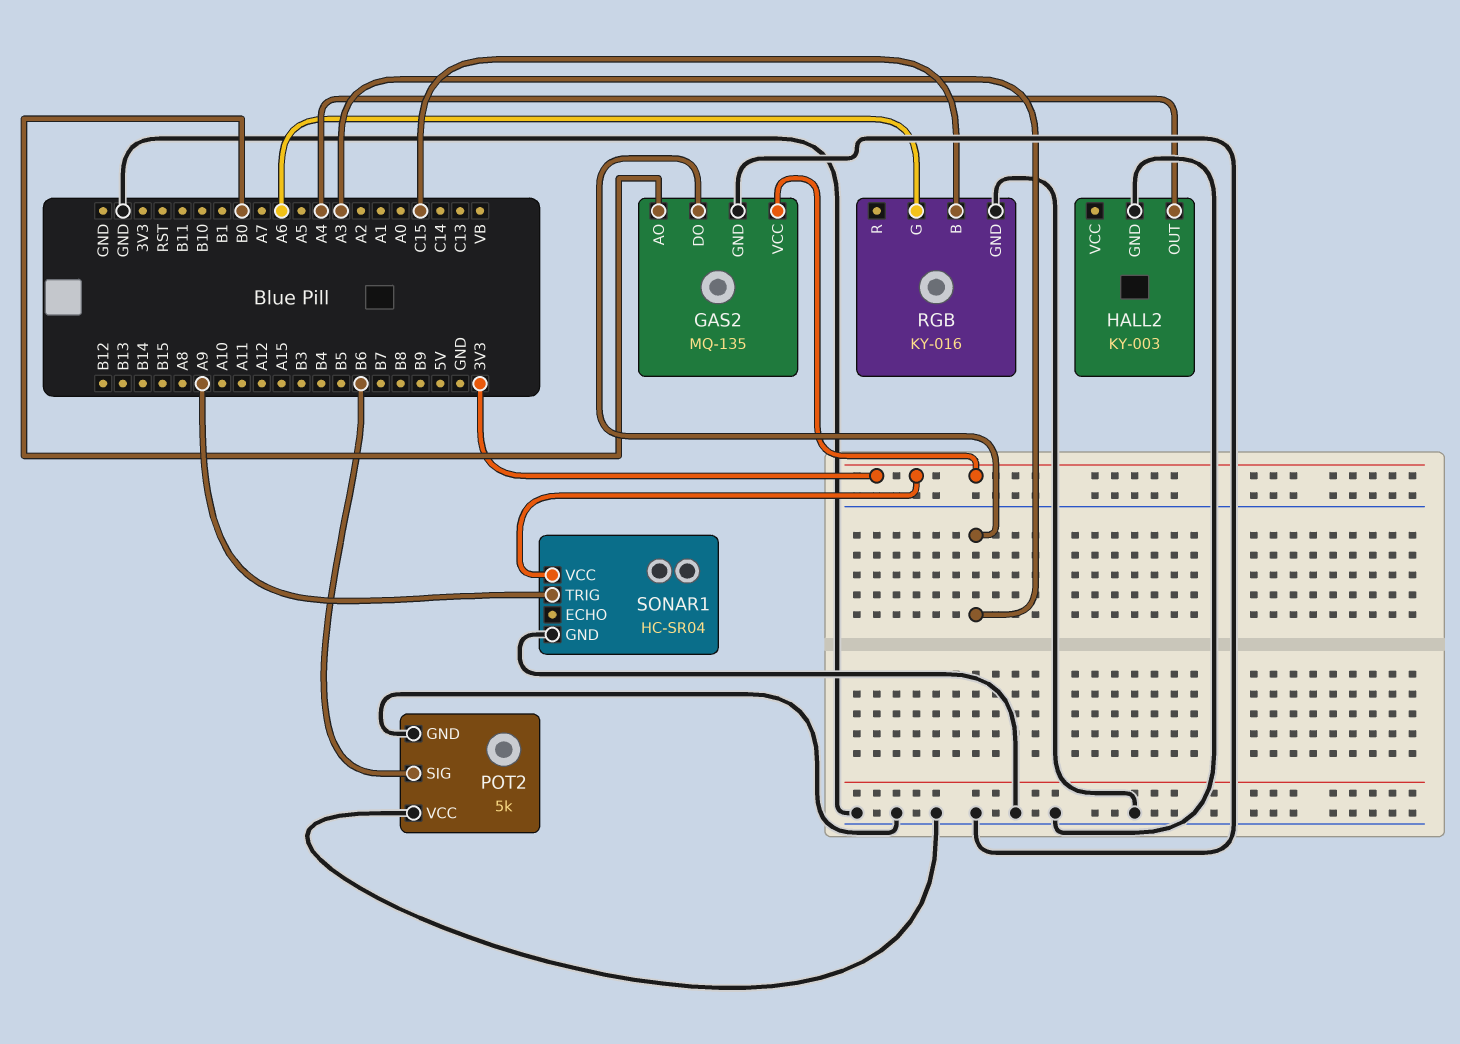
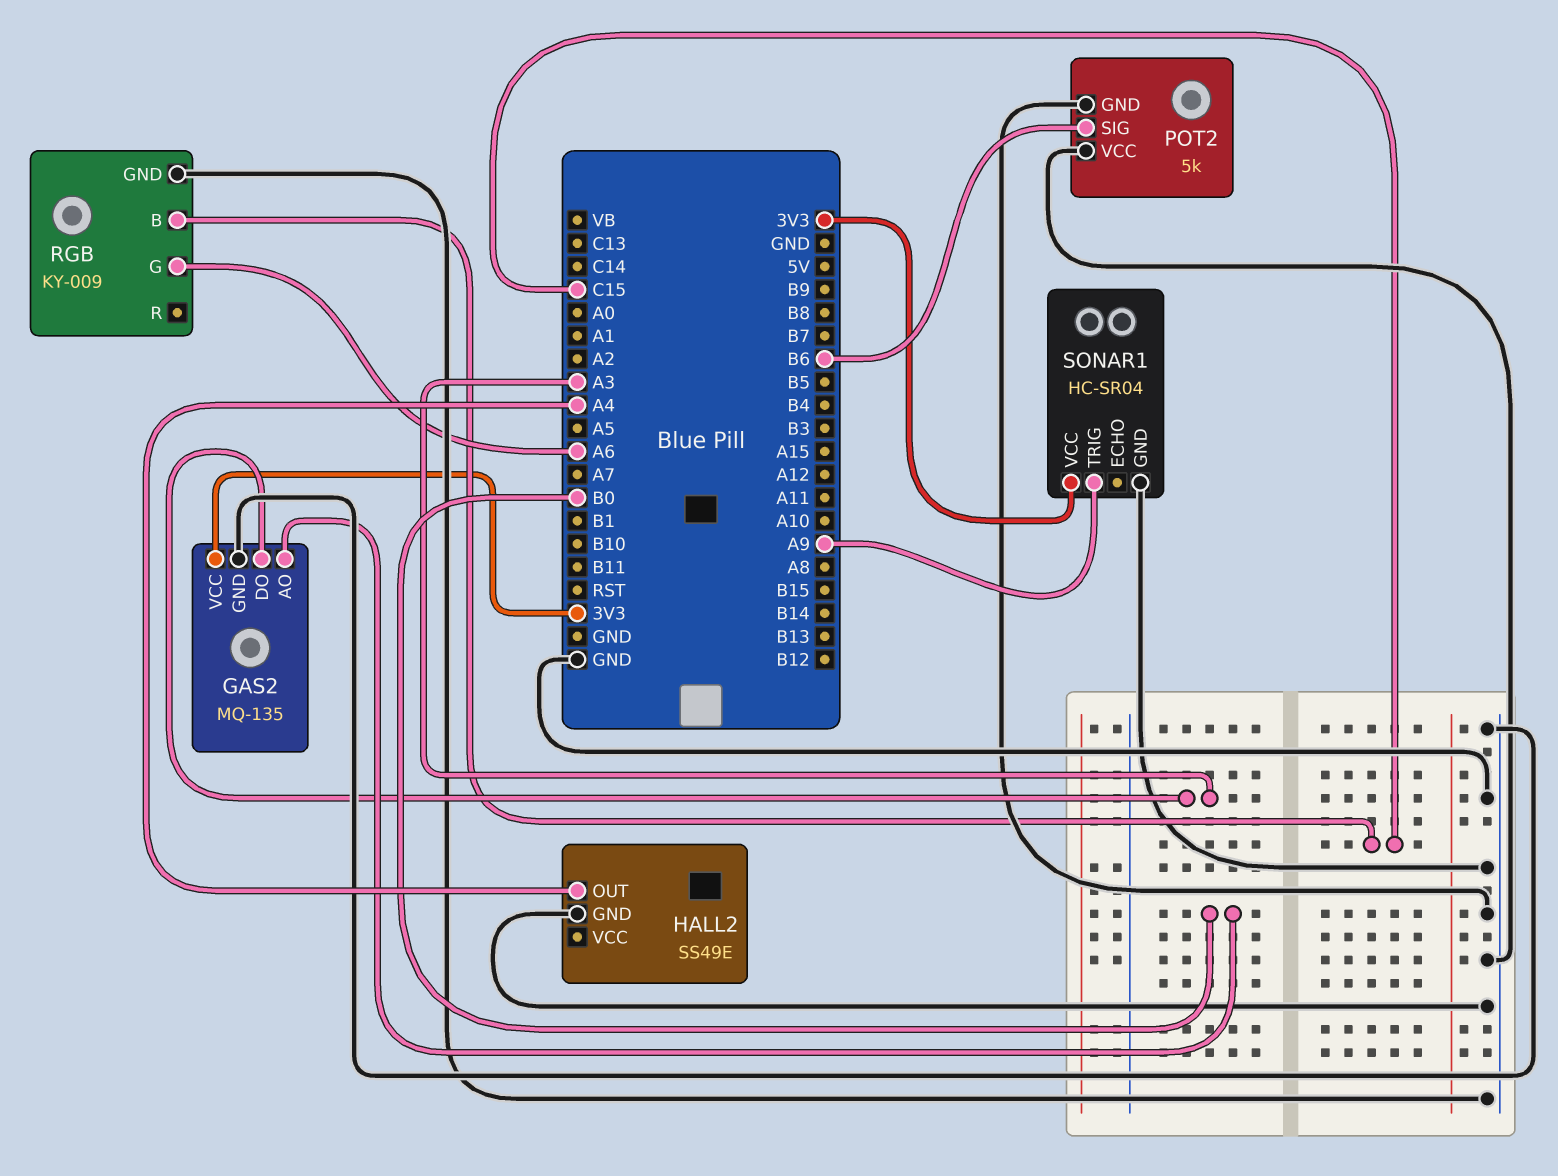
HALL2: KY-003 -> SS49E
RGB: KY-016 -> KY-009

